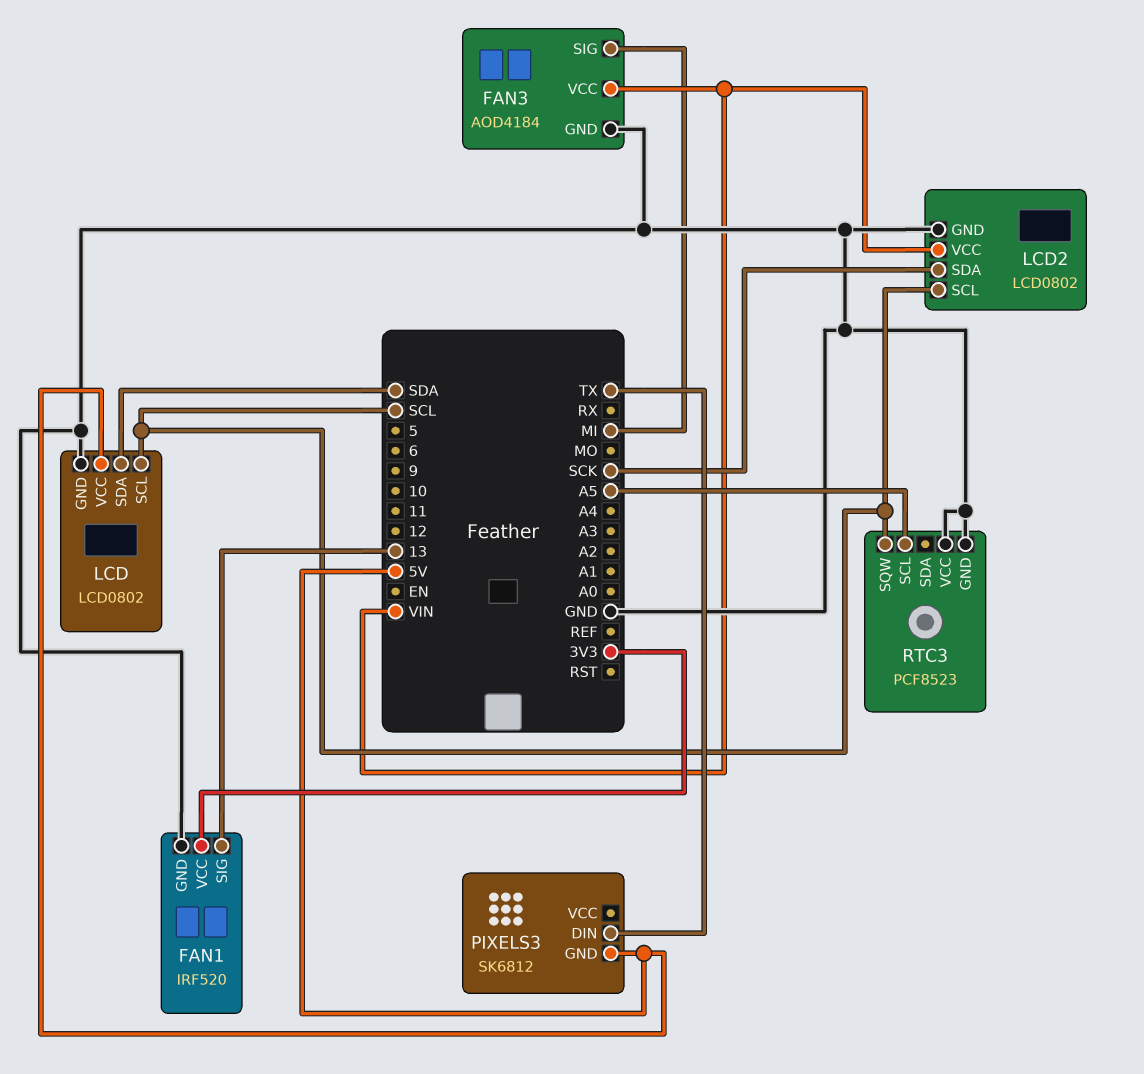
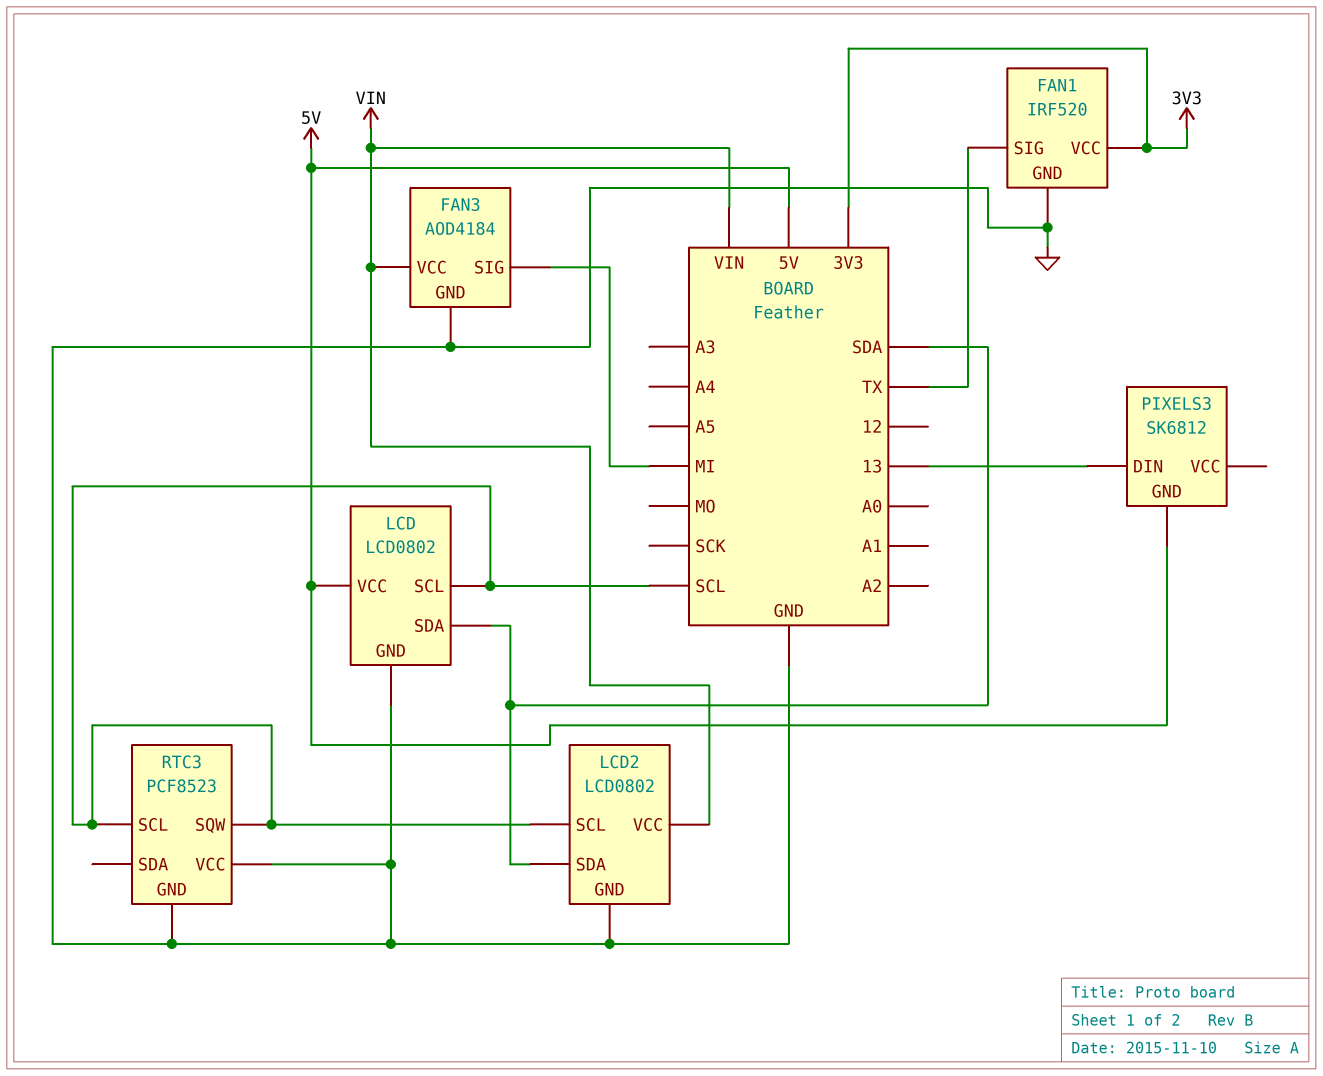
FAN1 pin SIG: 13 -> TX
LCD2 pin SDA: SCK -> SDA
PIXELS3 pin DIN: TX -> 13
RTC3 pin SCL: A5 -> SCL

